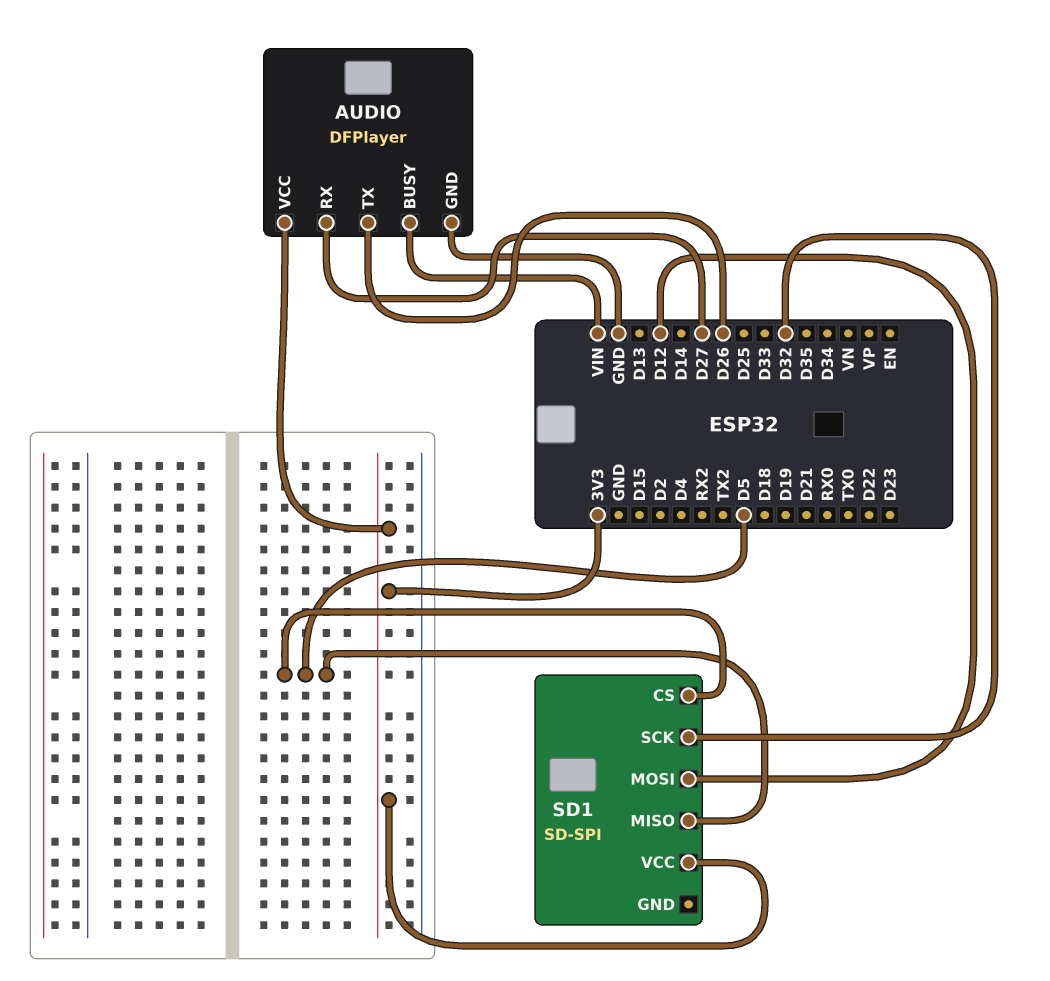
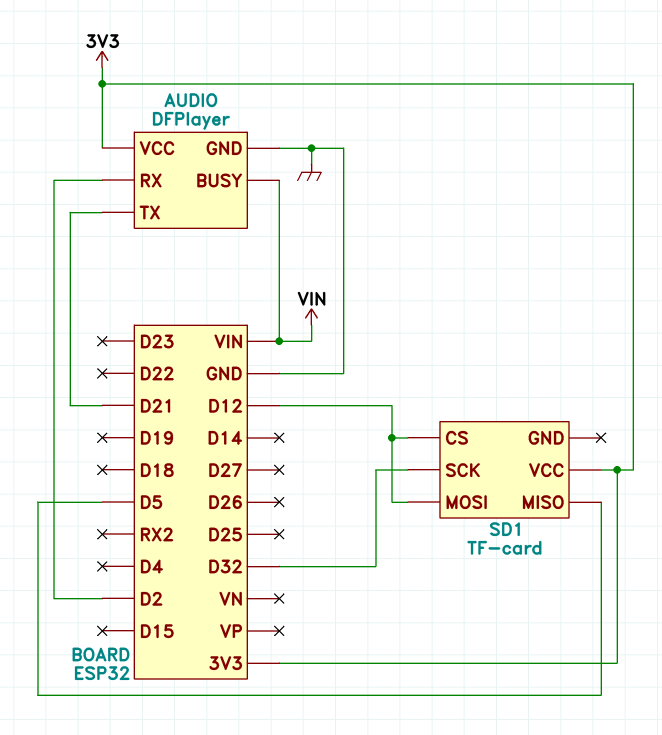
AUDIO pin RX: D27 -> D2
AUDIO pin TX: D26 -> D21
SD1: SD-SPI -> TF-card
SD1 pin CS: D5 -> D12

